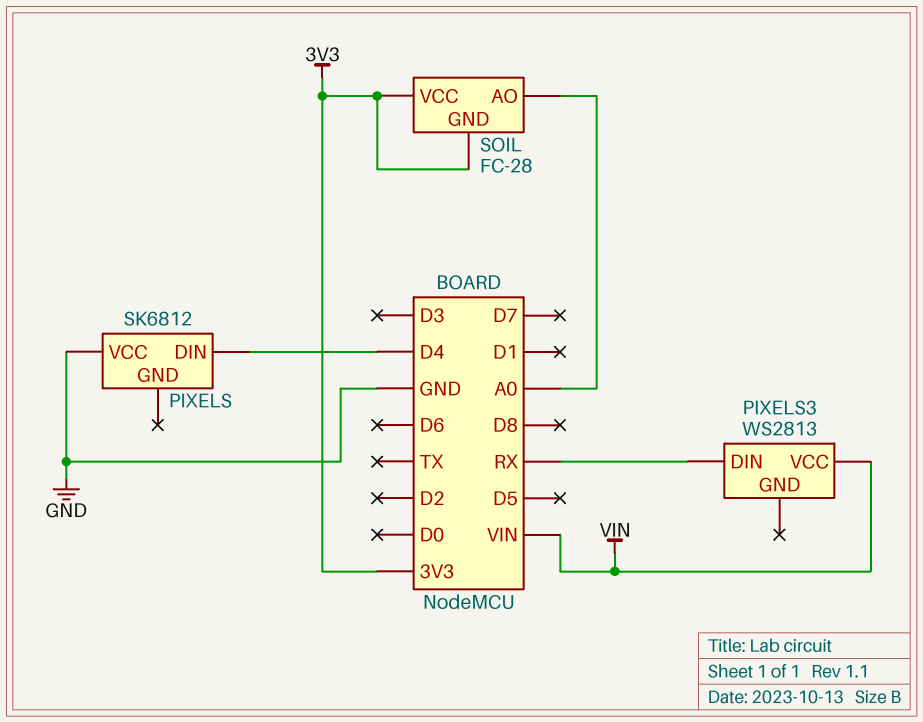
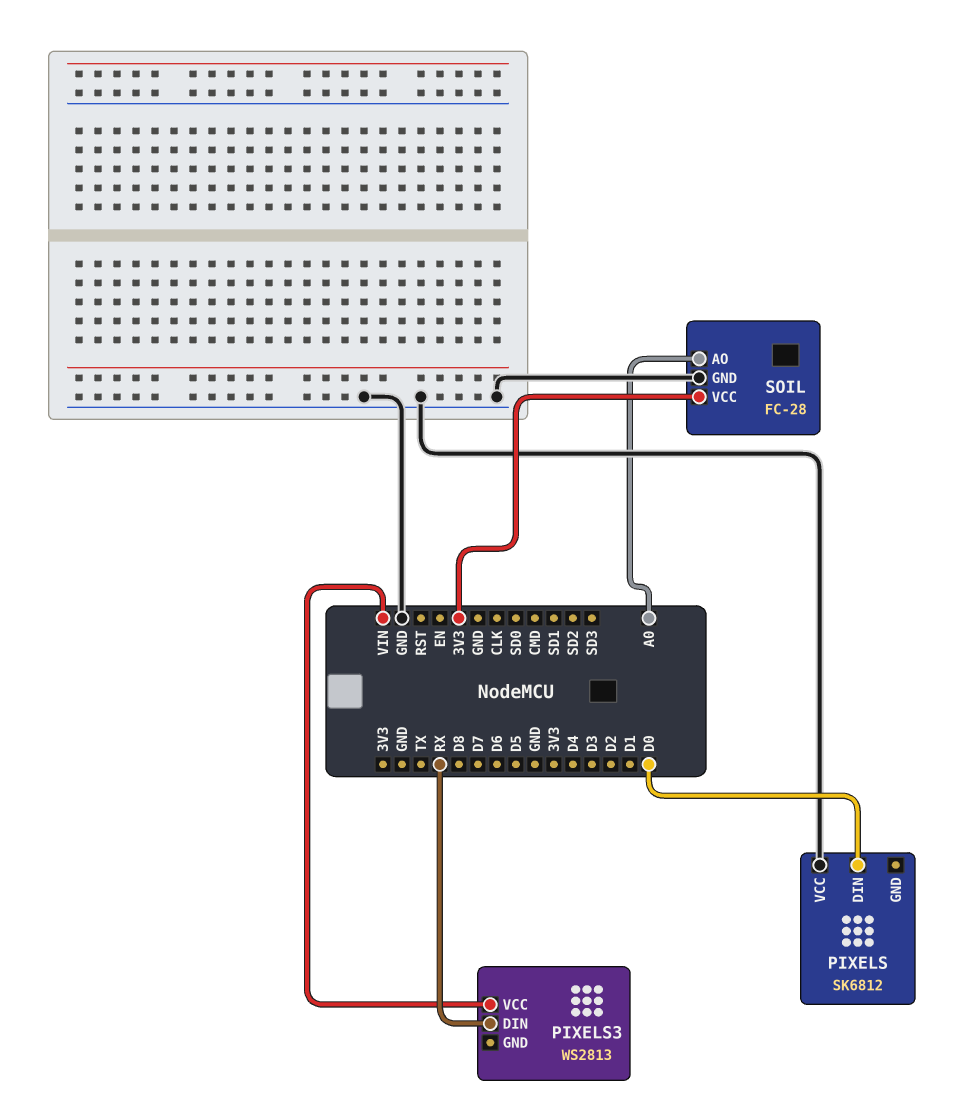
PIXELS pin DIN: D4 -> D0
SOIL pin GND: 3V3 -> GND

